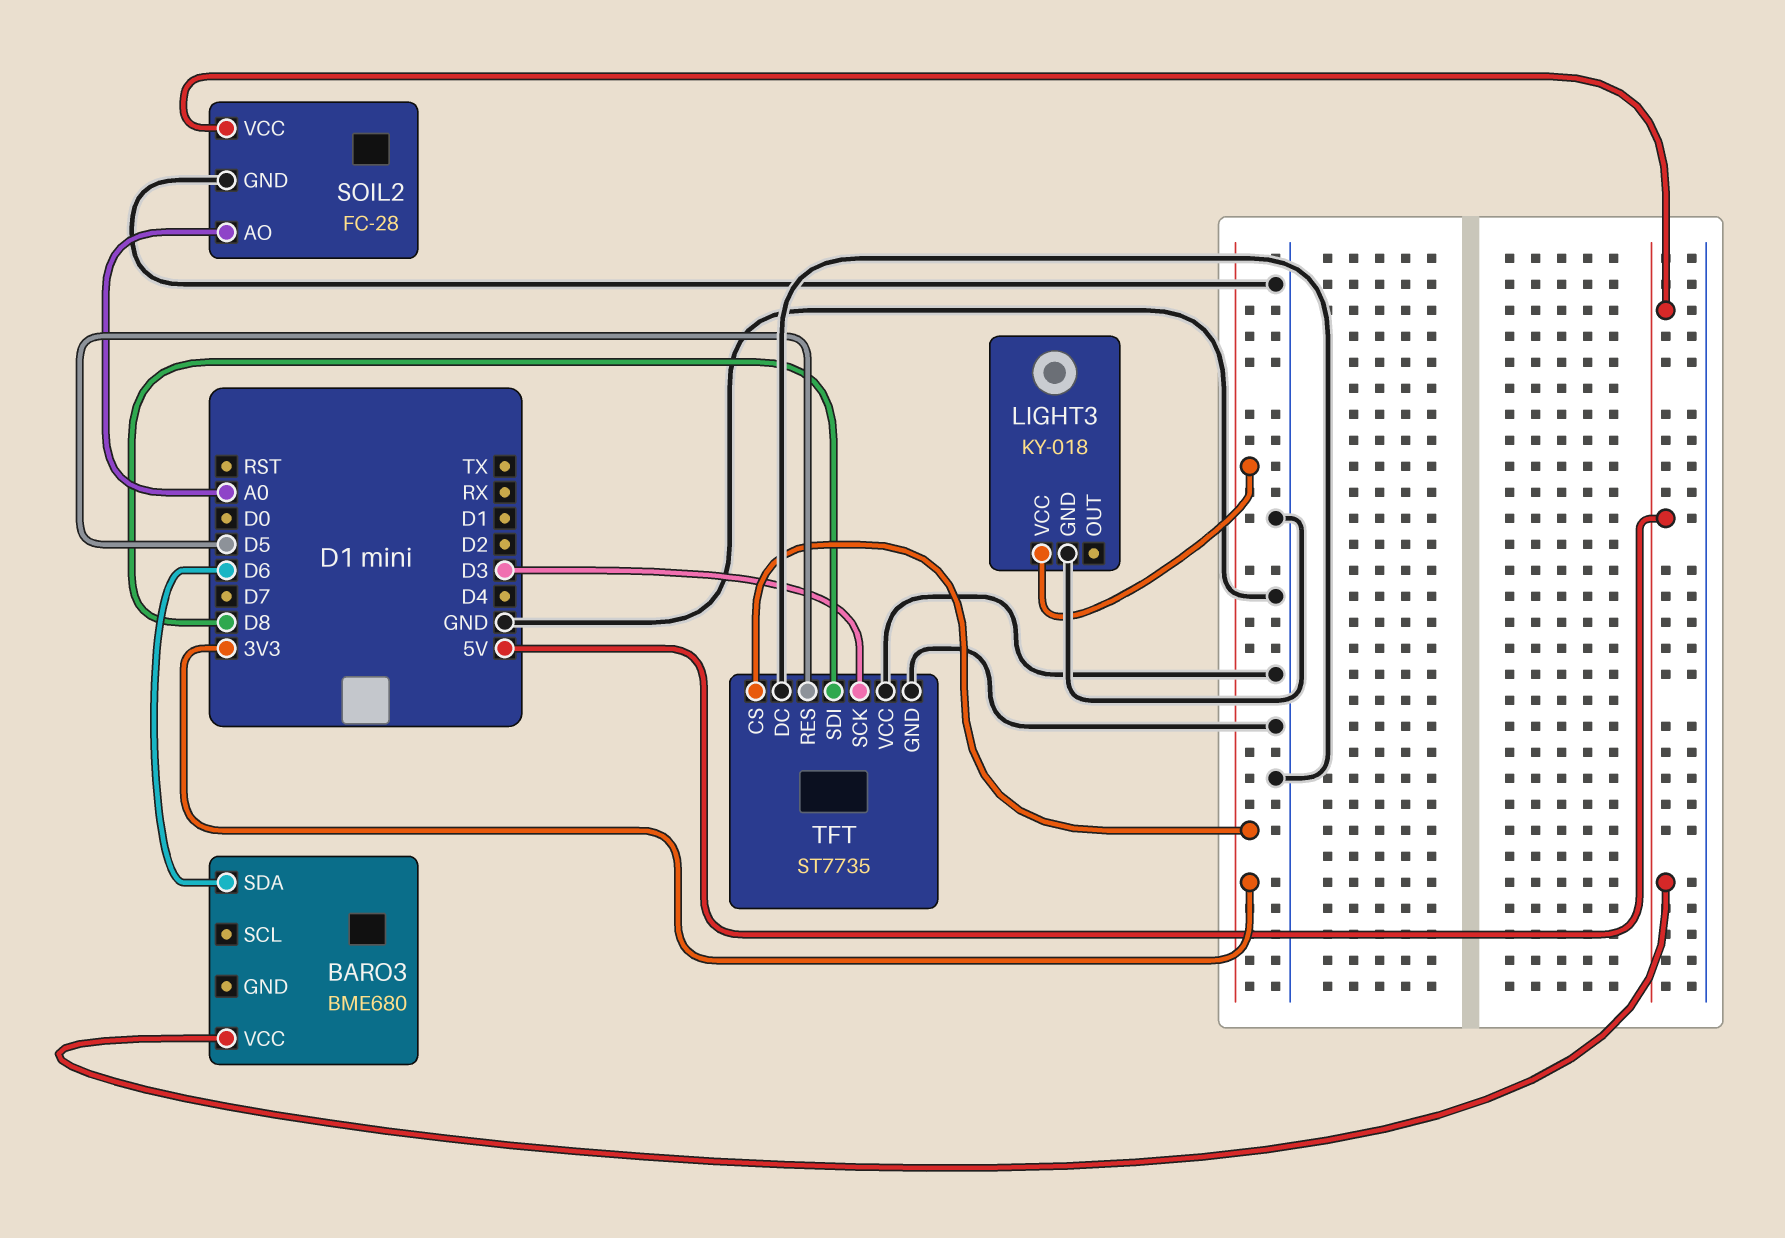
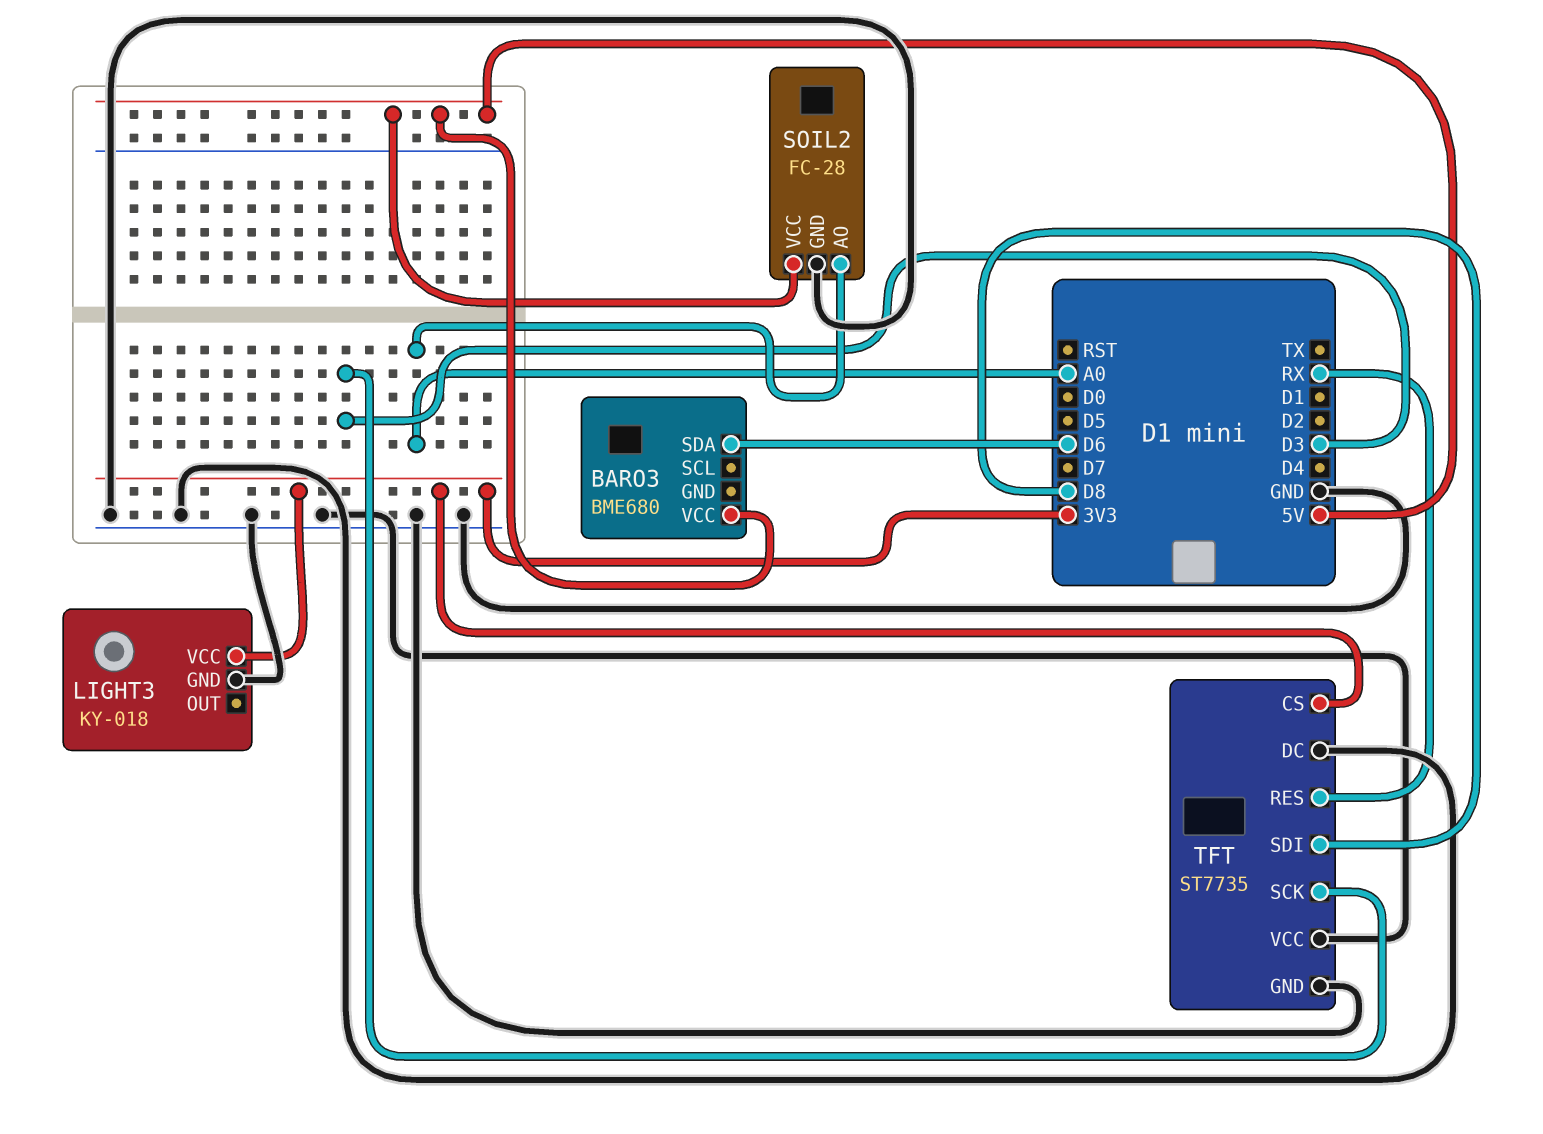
TFT pin RES: D5 -> RX

